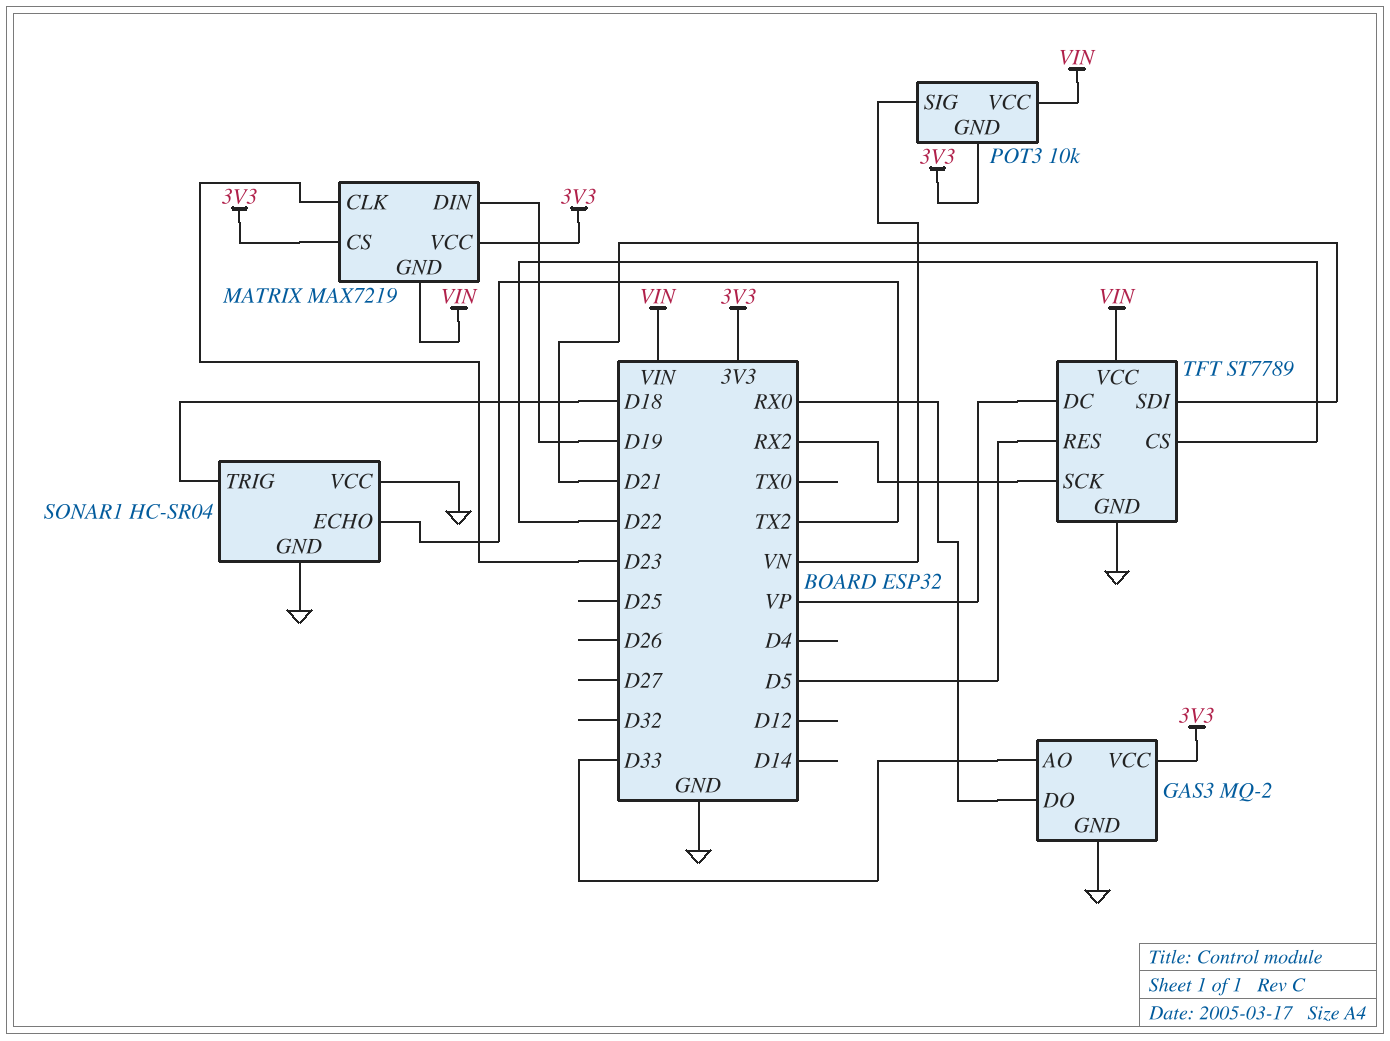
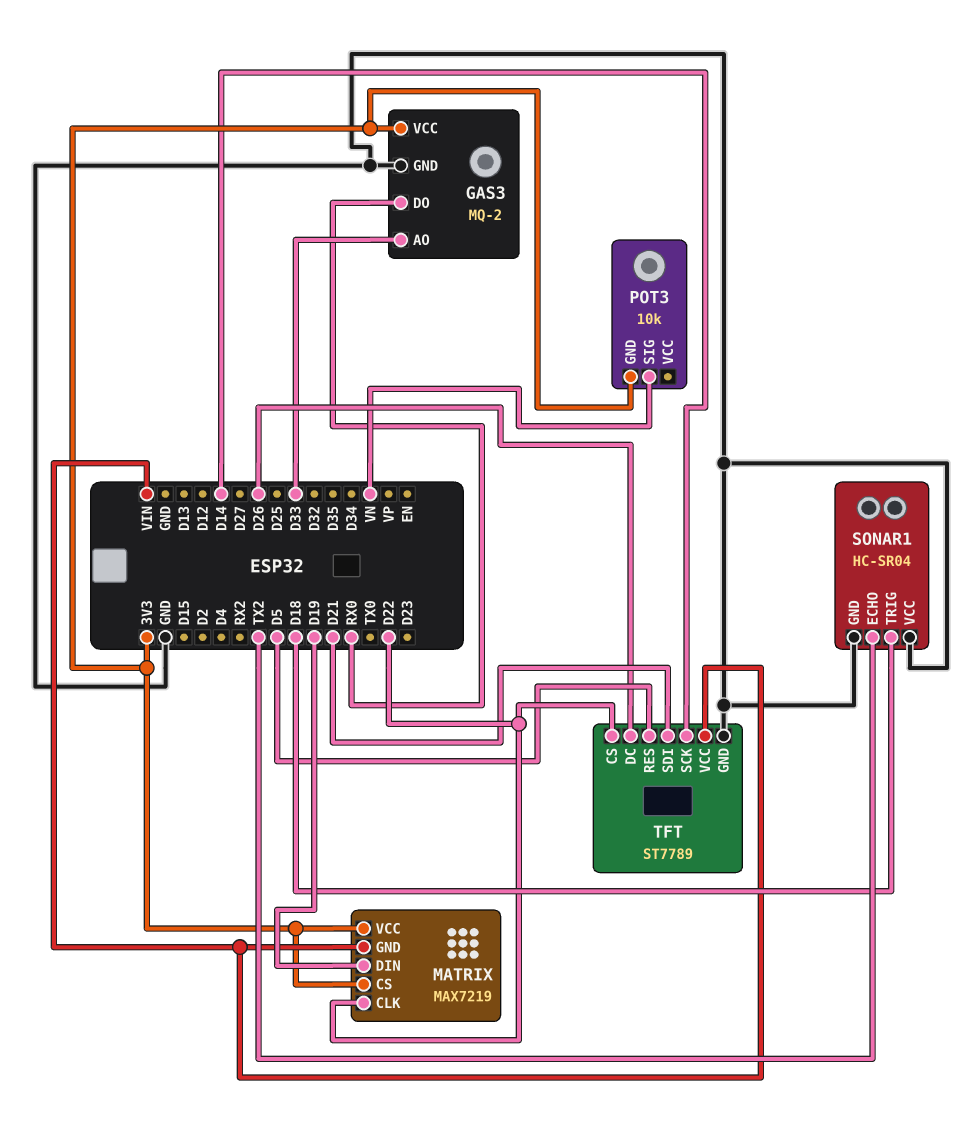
MATRIX pin CLK: D23 -> D22
POT3 pin VCC: VIN -> none
TFT pin DC: VP -> D26
TFT pin SCK: RX2 -> D14

